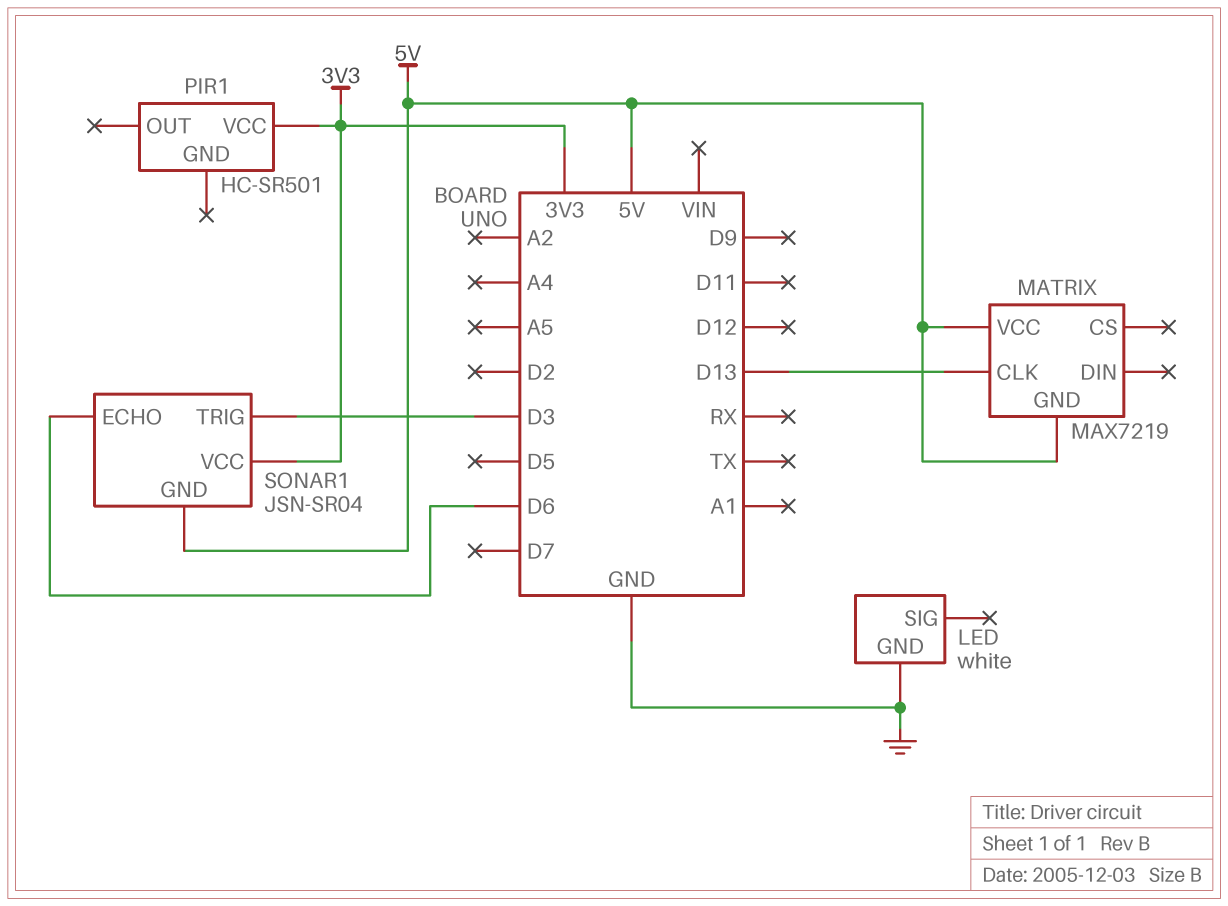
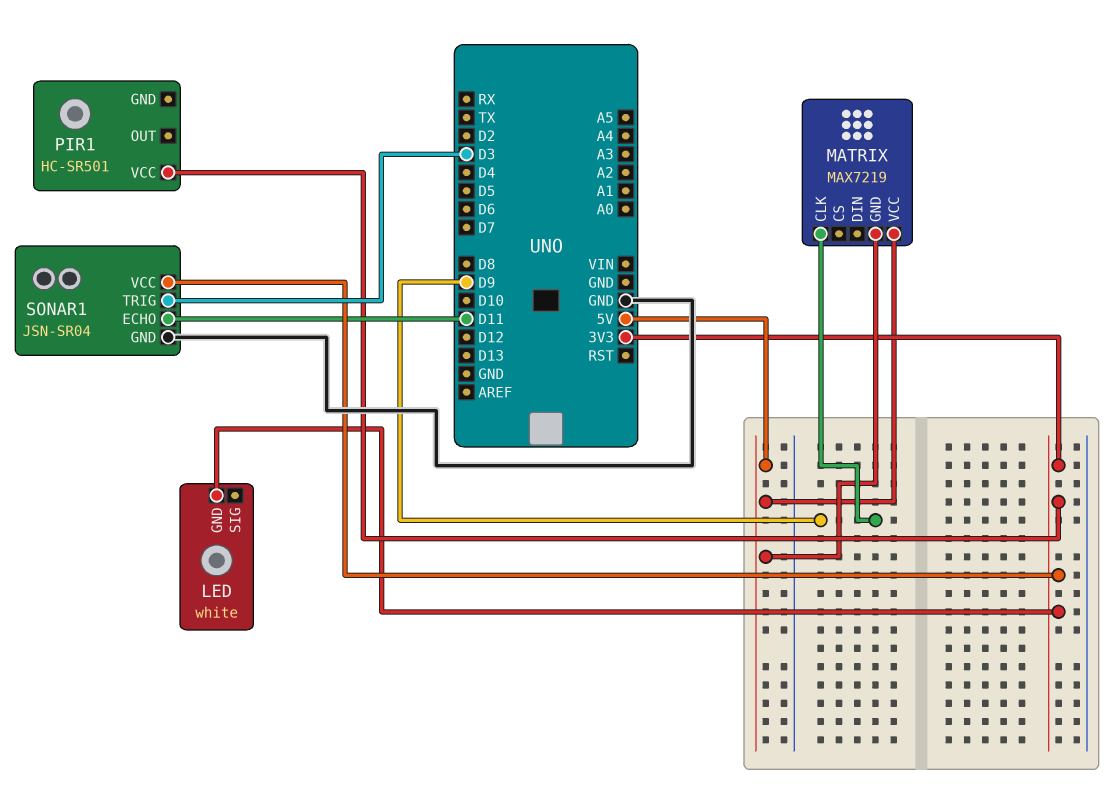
LED pin GND: GND -> 3V3
MATRIX pin CLK: D13 -> D9
SONAR1 pin ECHO: D6 -> D11
SONAR1 pin GND: 5V -> GND

